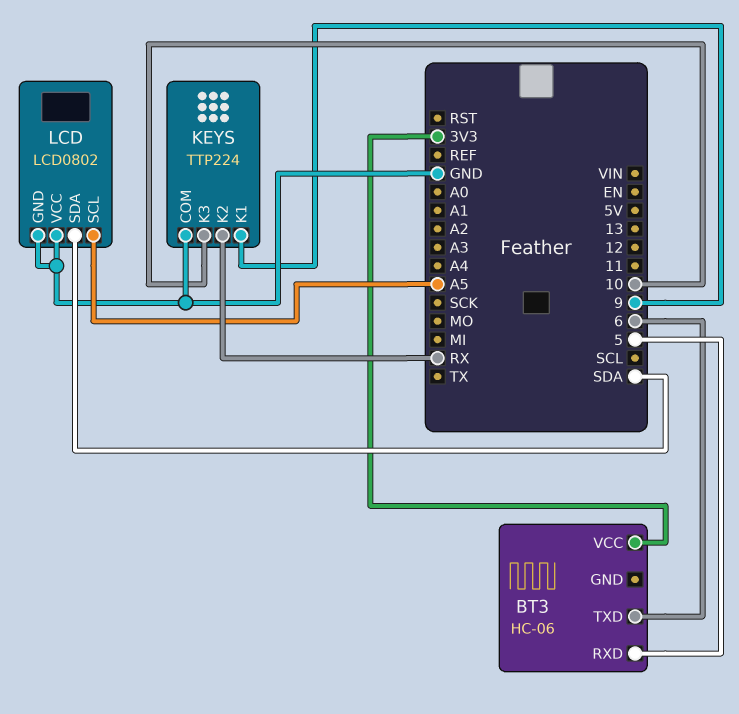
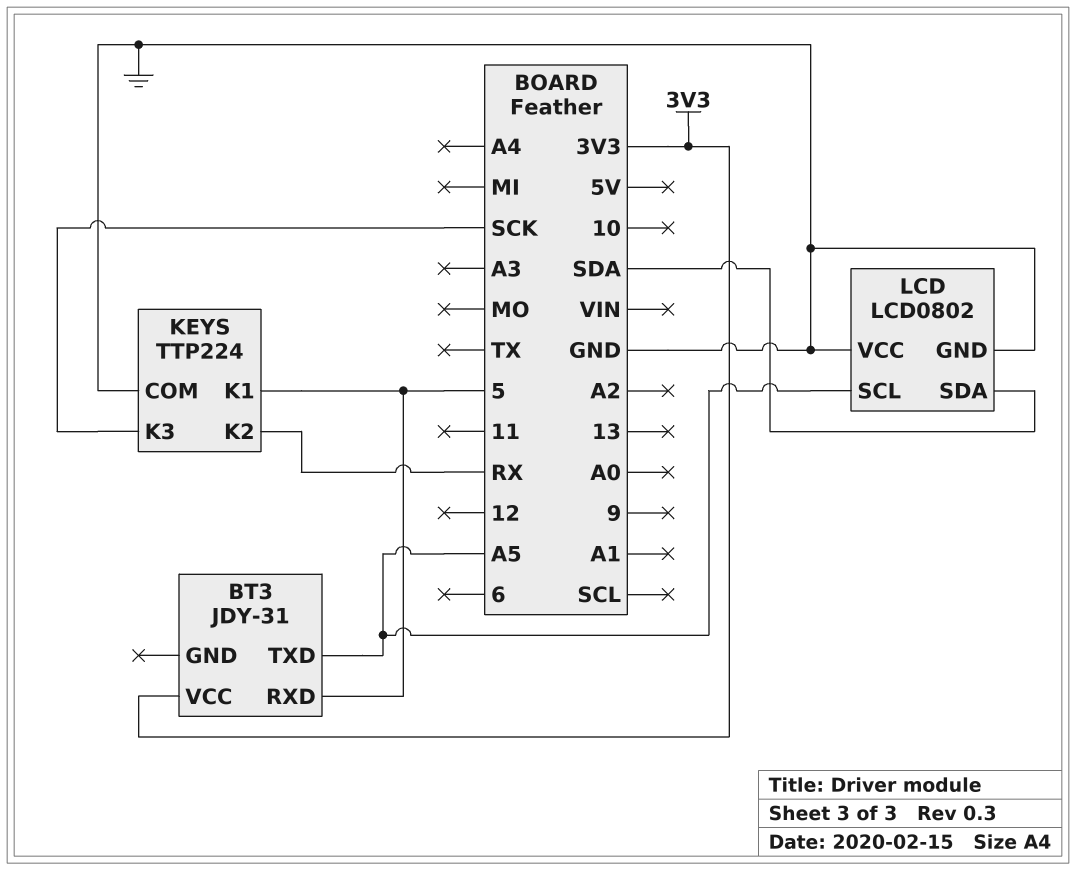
BT3: HC-06 -> JDY-31
BT3 pin TXD: 6 -> A5
KEYS pin K1: 9 -> 5
KEYS pin K3: 10 -> SCK

